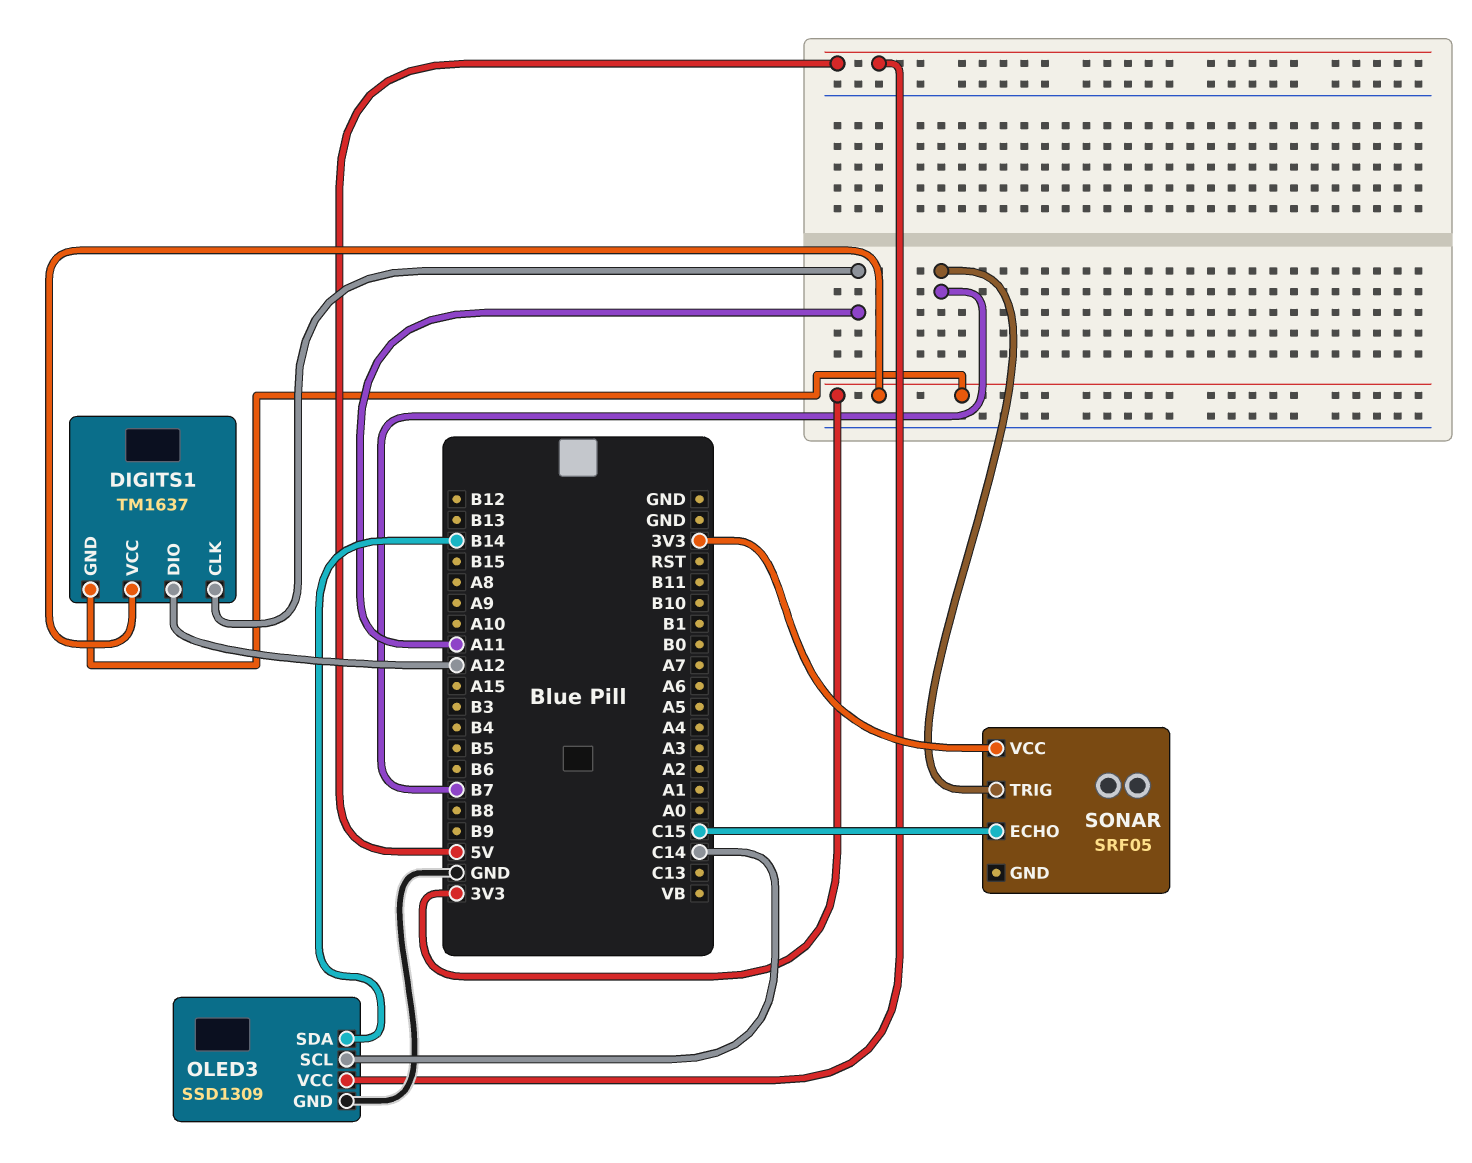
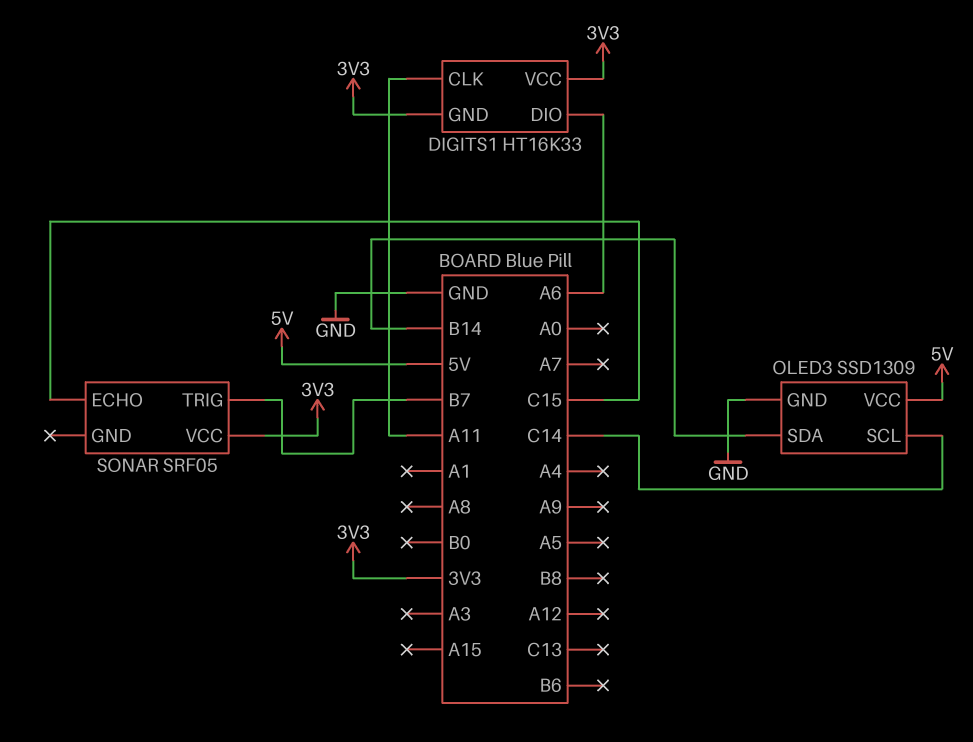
DIGITS1: TM1637 -> HT16K33
DIGITS1 pin DIO: A12 -> A6

